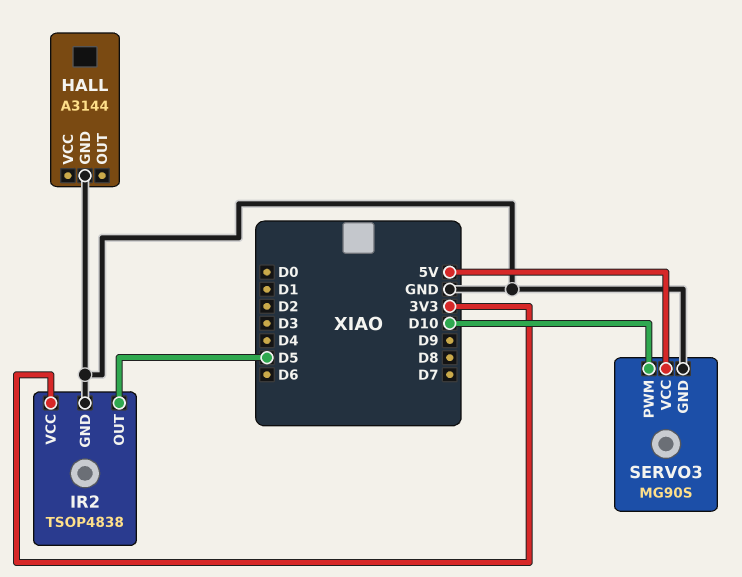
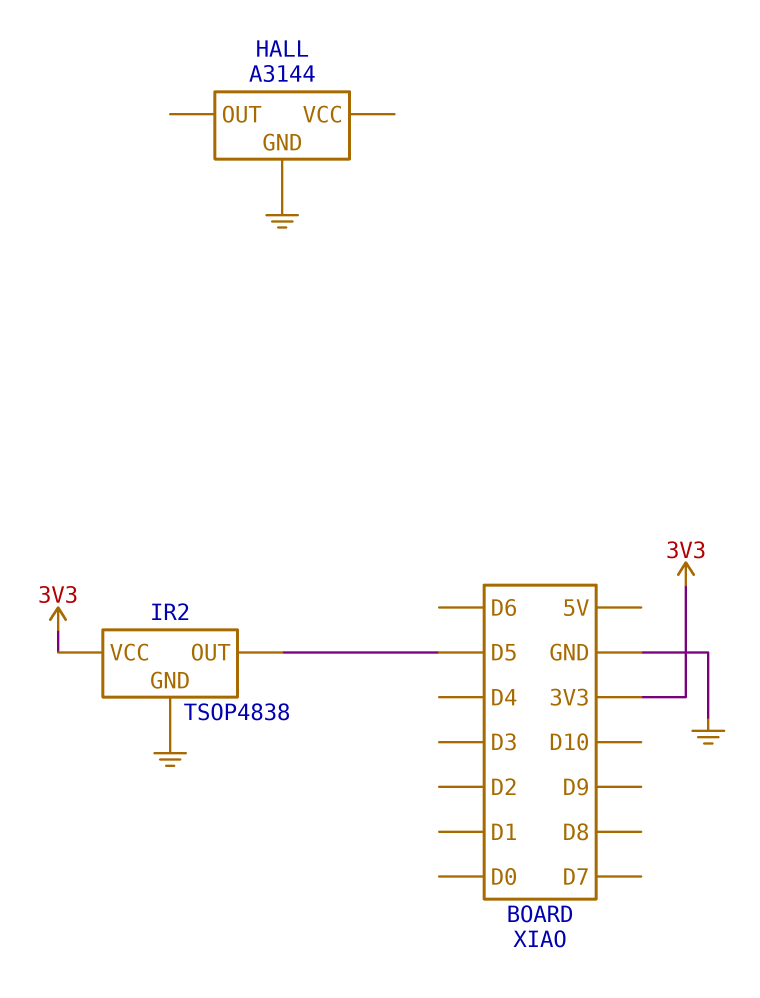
SERVO3: MG90S -> none
SERVO3 pin GND: GND -> none
SERVO3 pin PWM: D10 -> none
SERVO3 pin VCC: 5V -> none

